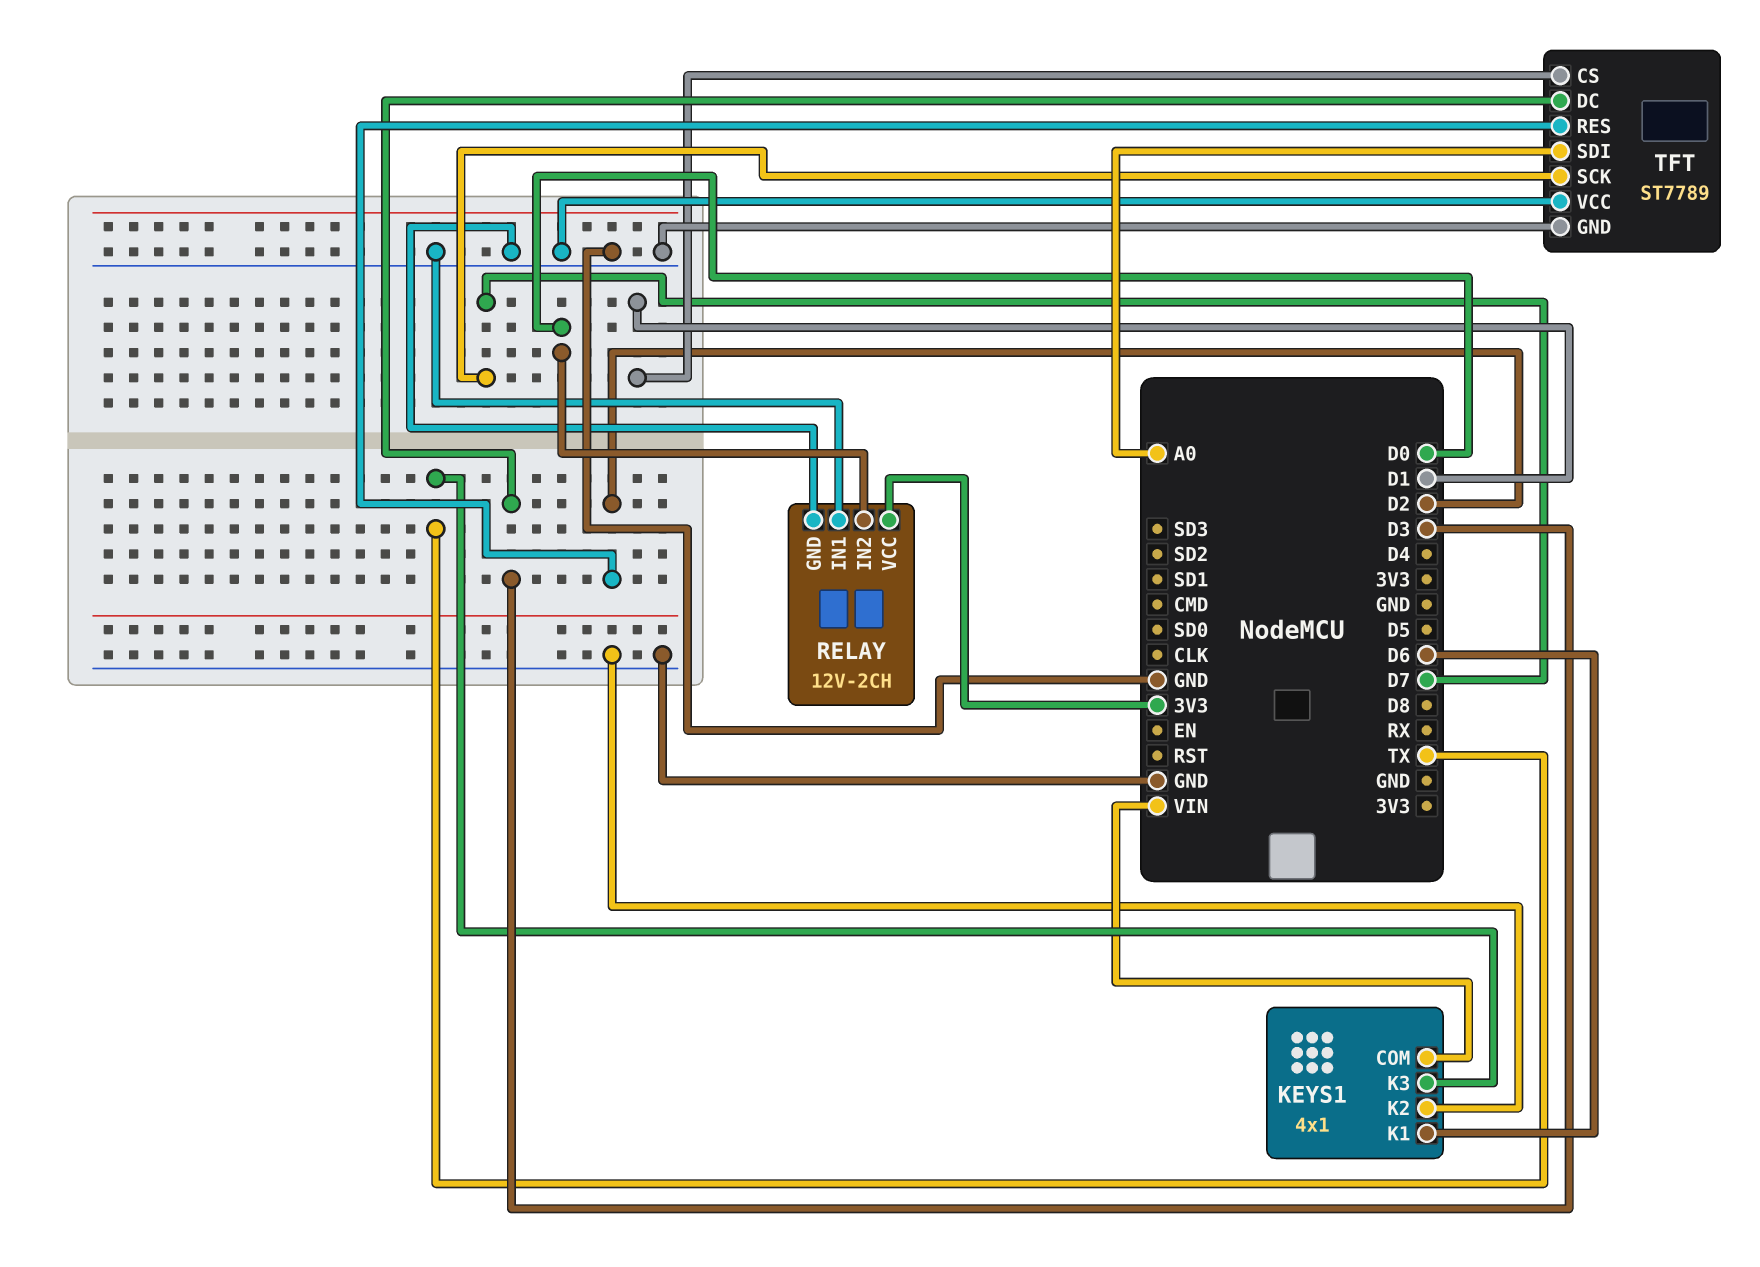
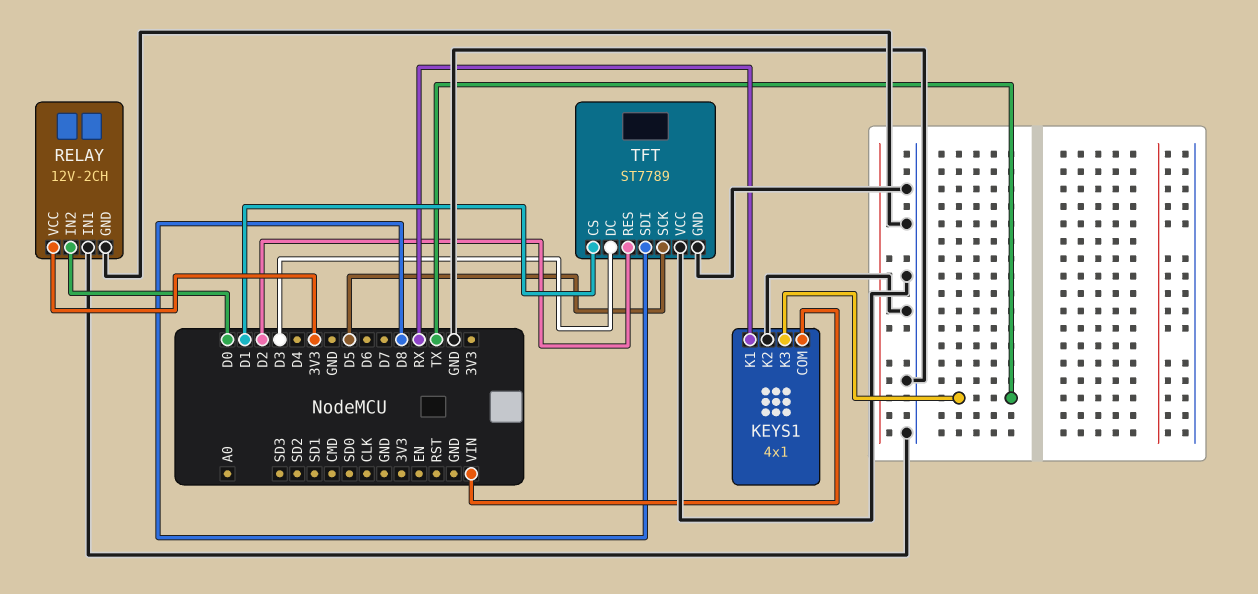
KEYS1 pin K1: D6 -> RX
TFT pin SCK: D7 -> D5
TFT pin SDI: A0 -> D8

